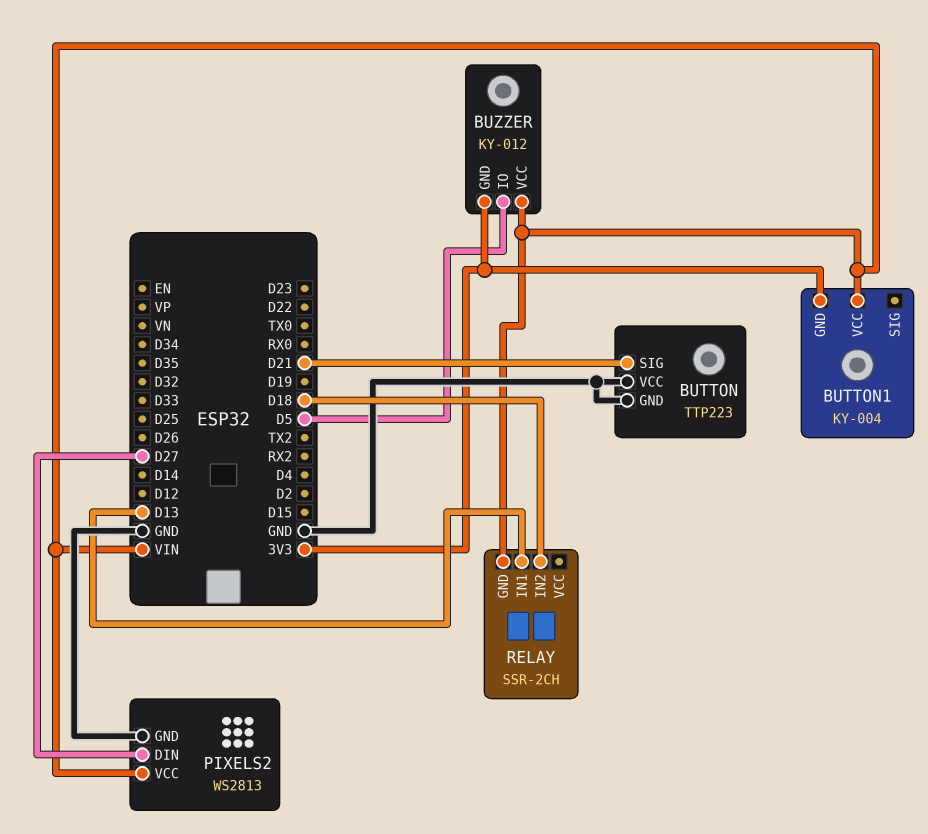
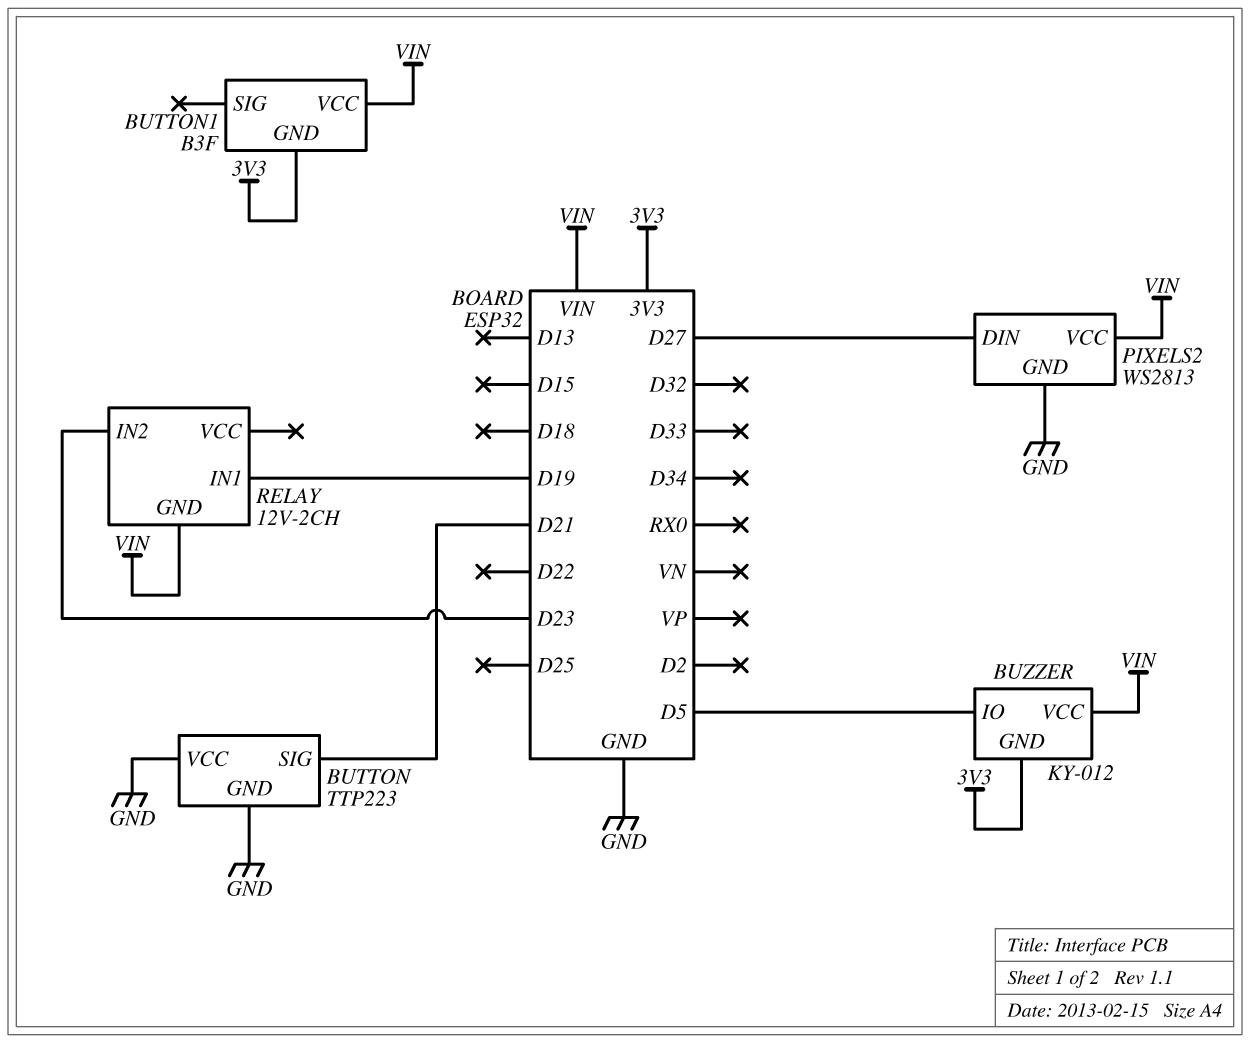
BUTTON1: KY-004 -> B3F
RELAY: SSR-2CH -> 12V-2CH
RELAY pin IN1: D13 -> D19
RELAY pin IN2: D18 -> D23

